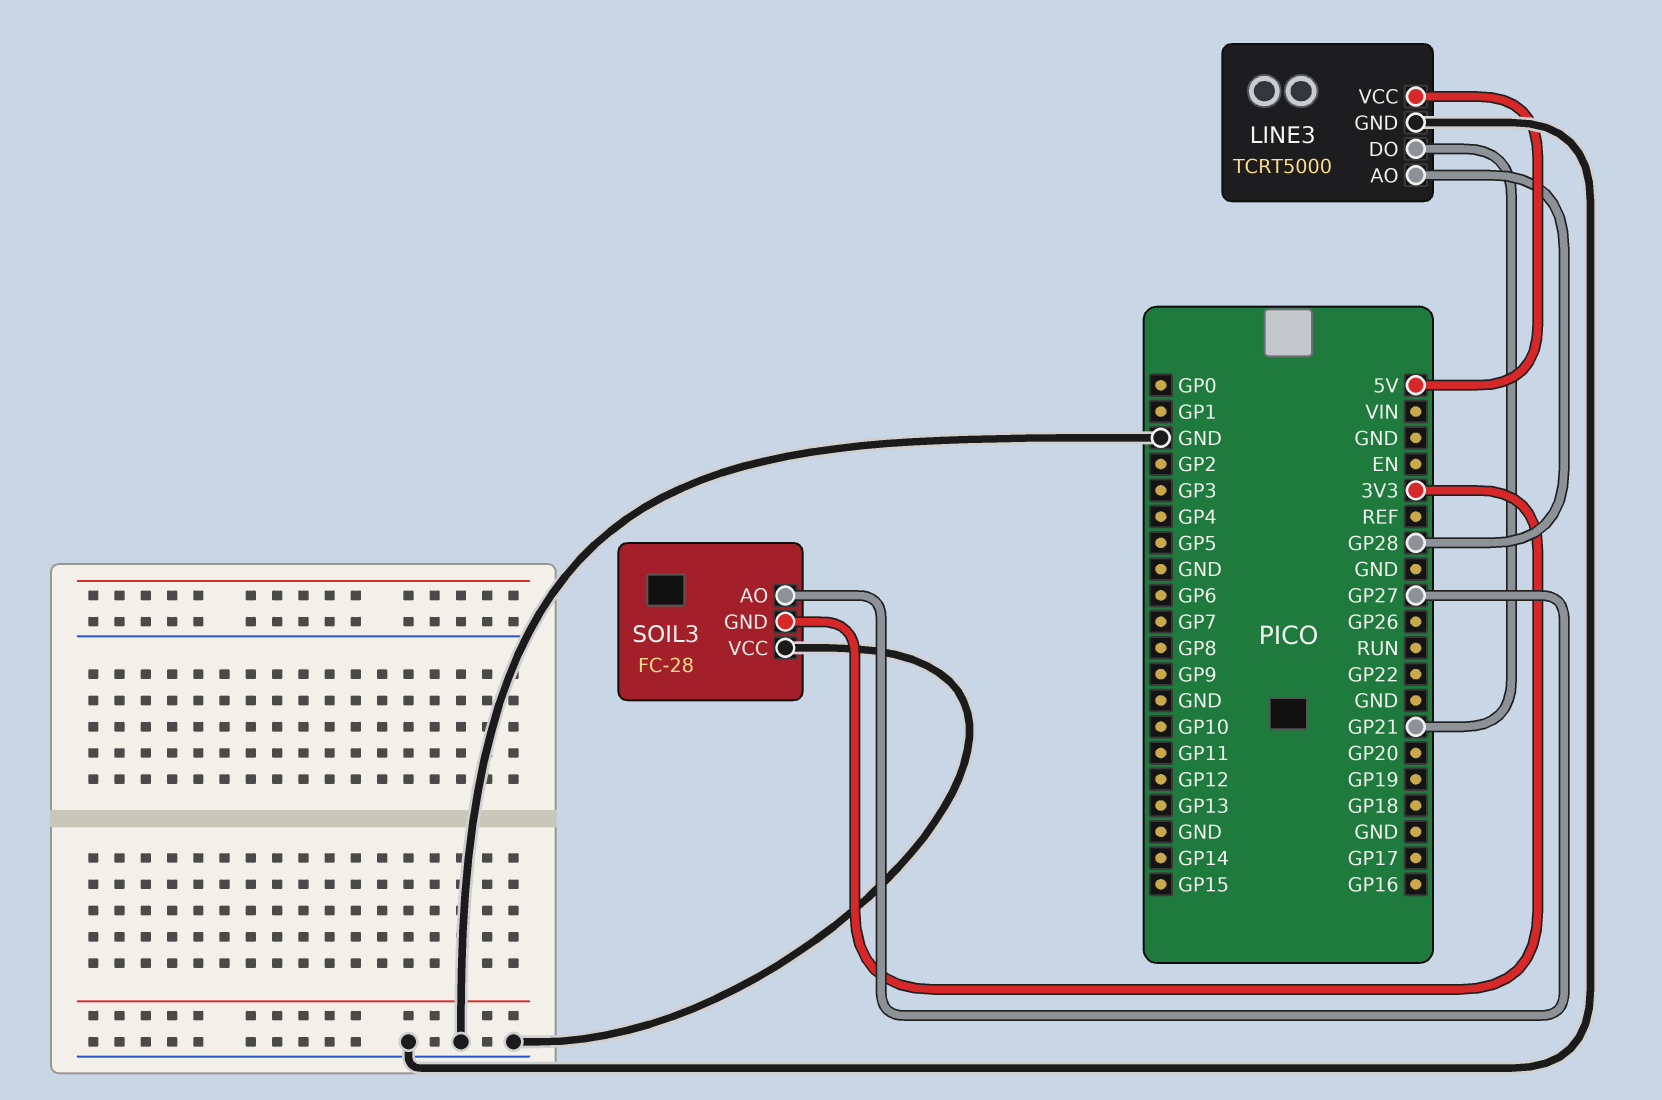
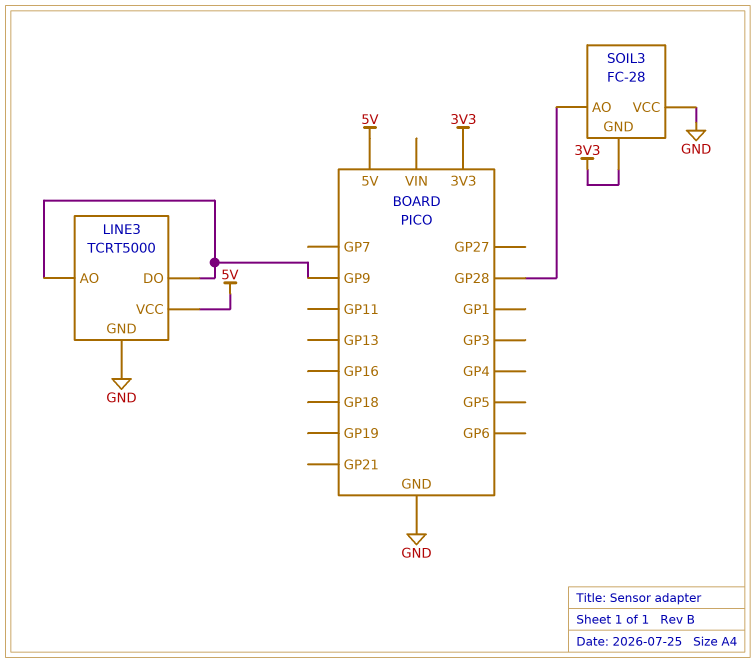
LINE3 pin AO: GP28 -> GP9
LINE3 pin DO: GP21 -> GP9
SOIL3 pin AO: GP27 -> GP28

